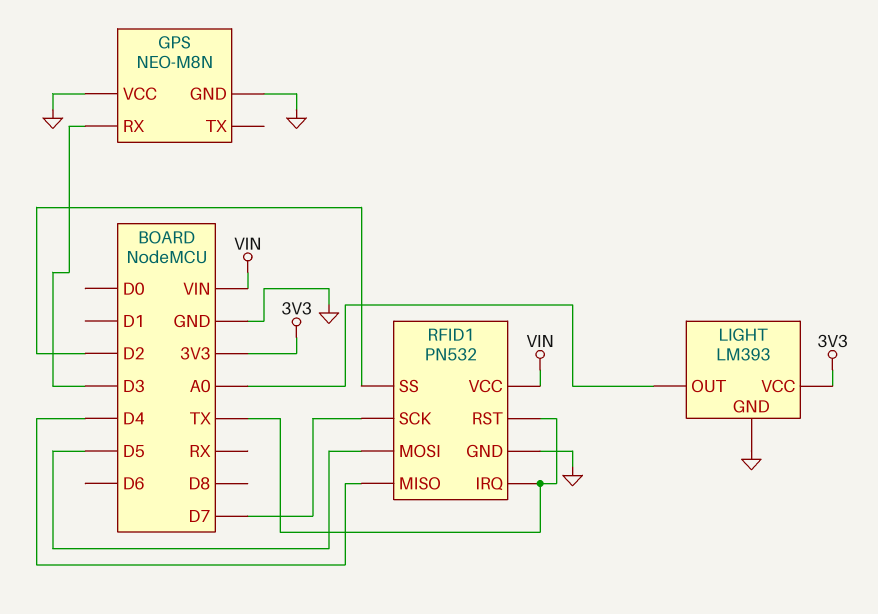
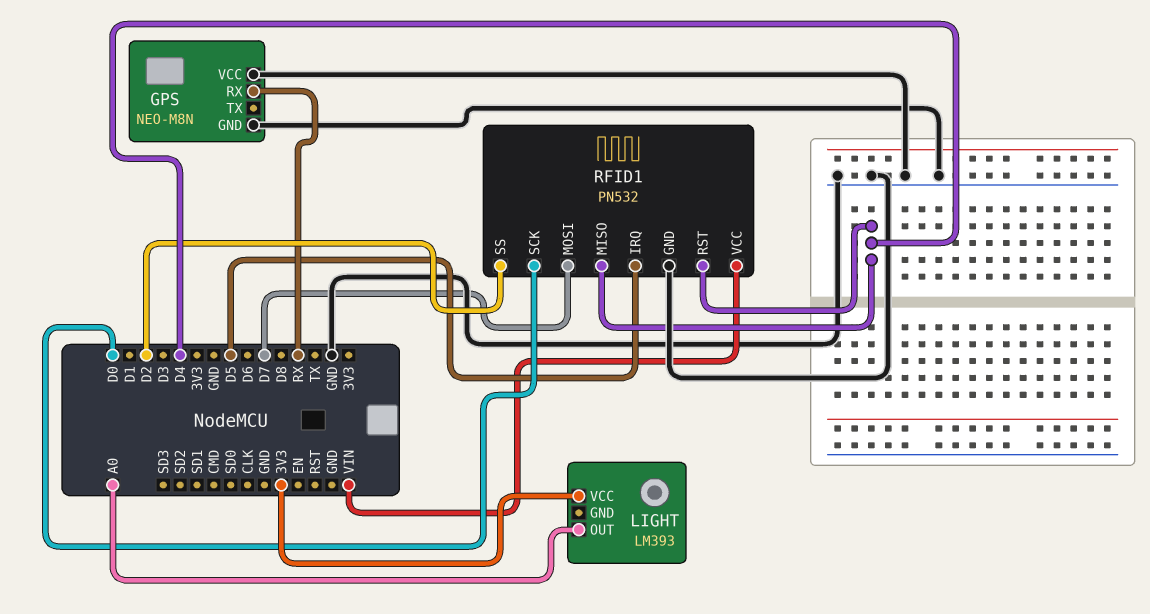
GPS pin RX: D3 -> RX
LIGHT pin GND: GND -> none
RFID1 pin IRQ: TX -> D5
RFID1 pin MOSI: D5 -> D7
RFID1 pin RST: TX -> D4
RFID1 pin SCK: D7 -> D0

